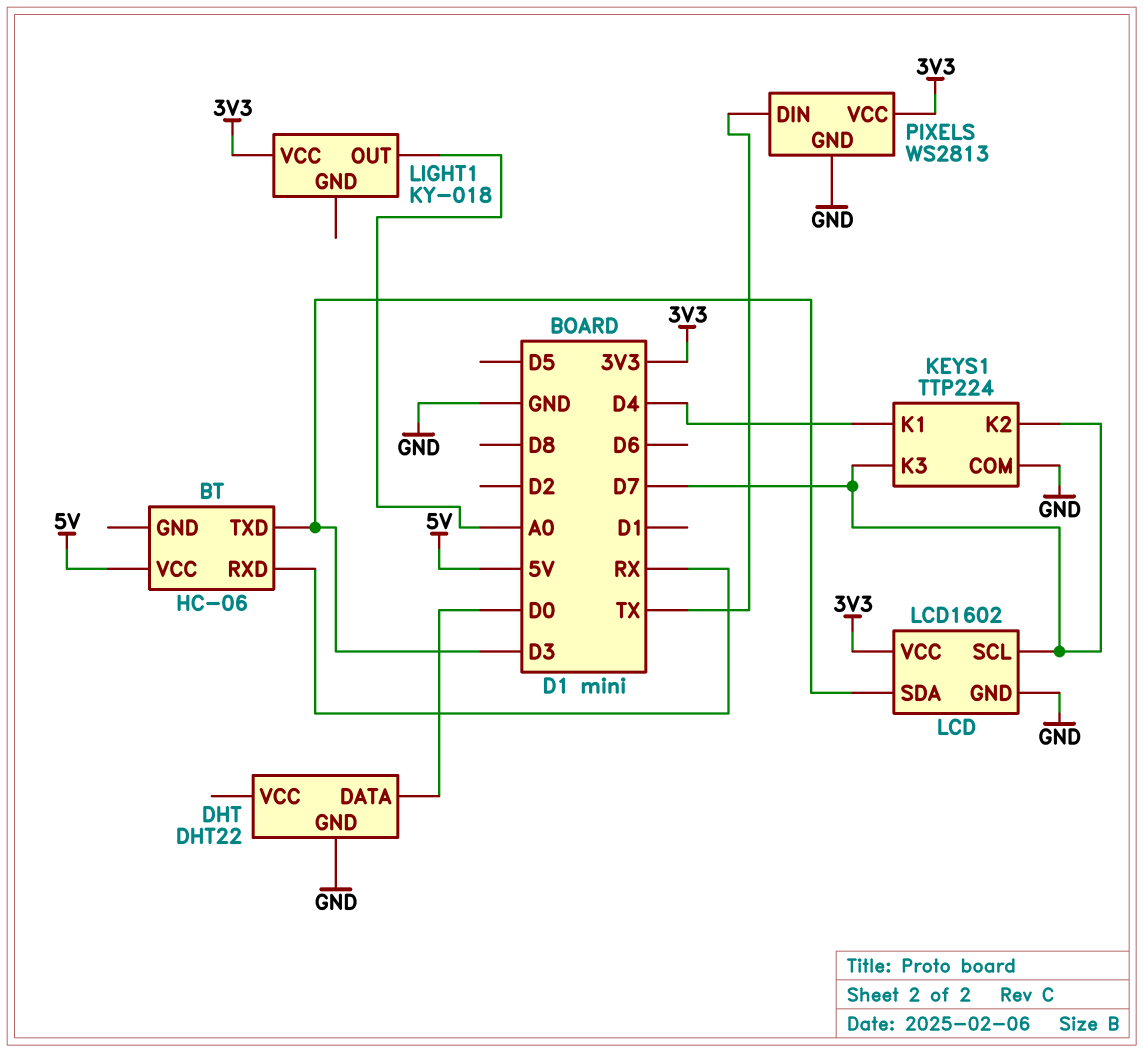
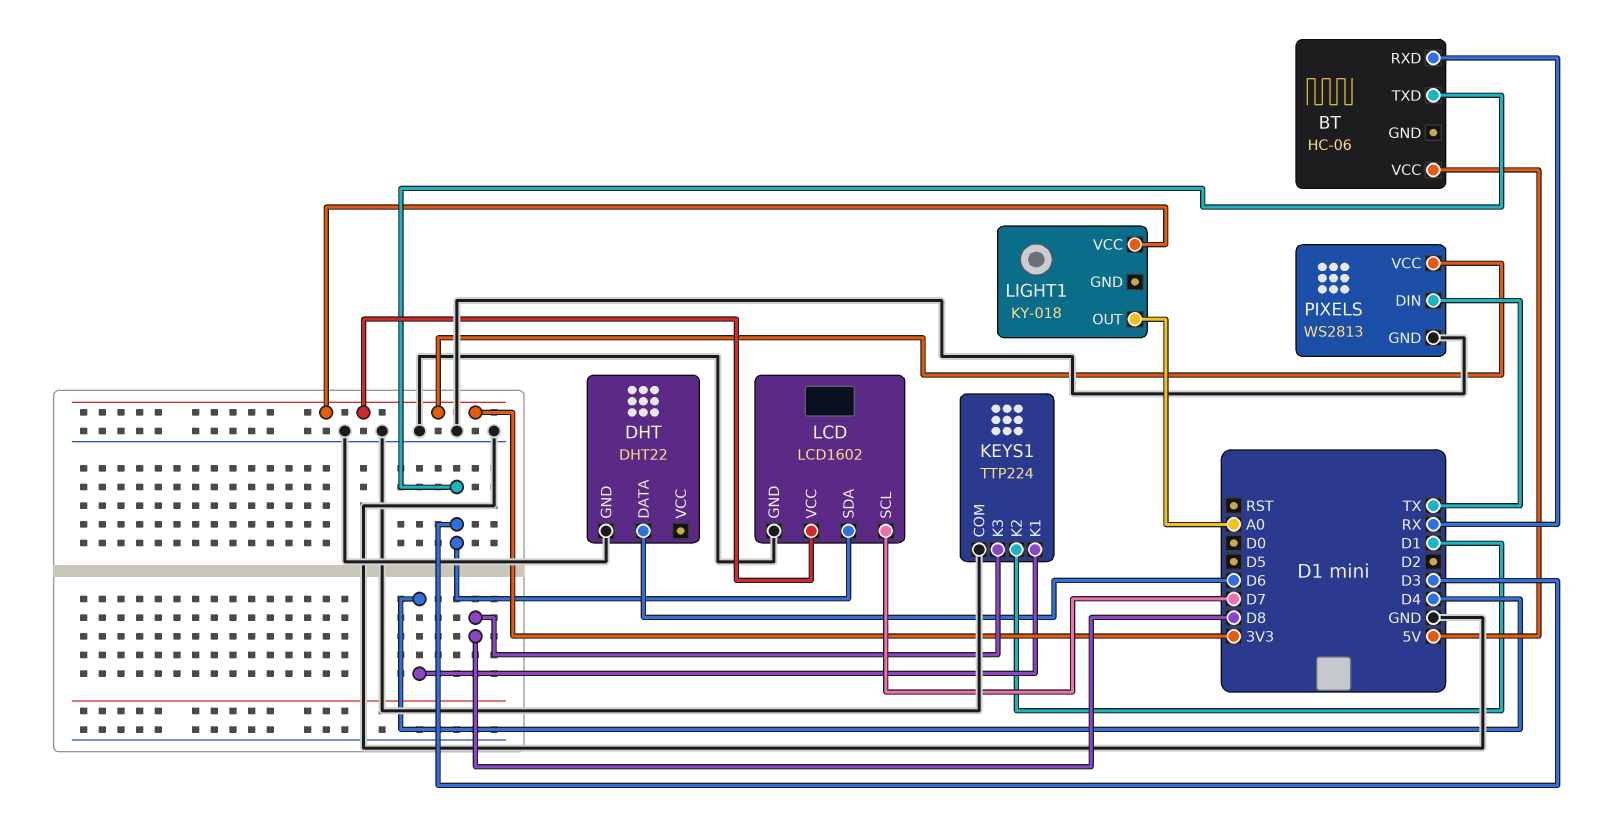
DHT pin DATA: D0 -> D6
KEYS1 pin K2: D7 -> D1
KEYS1 pin K3: D7 -> D8

